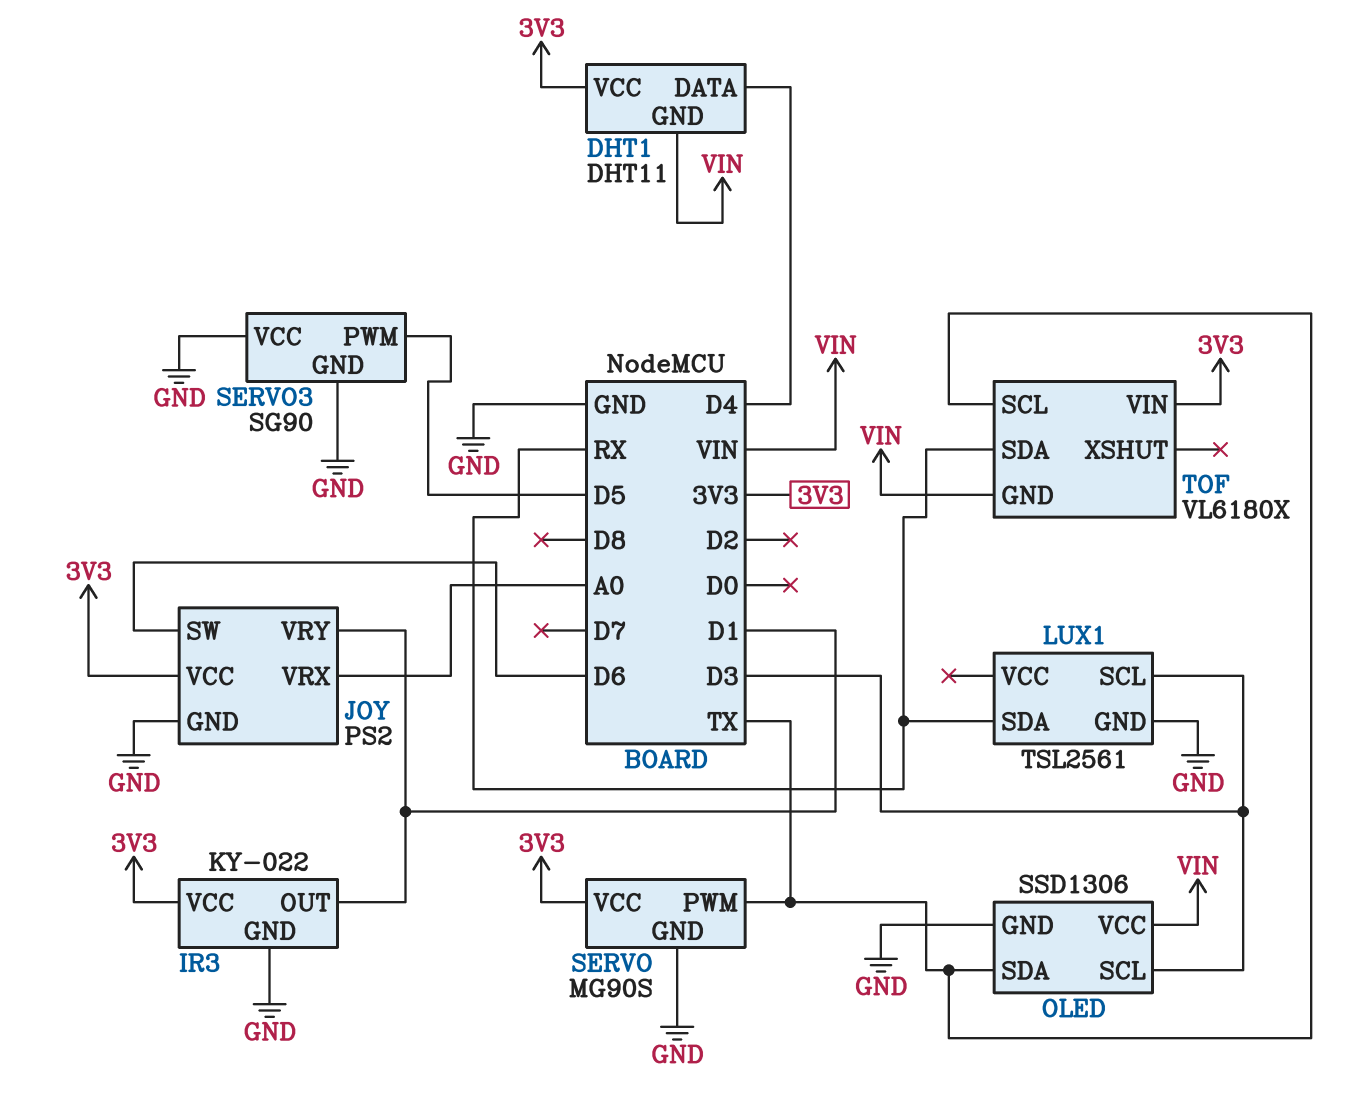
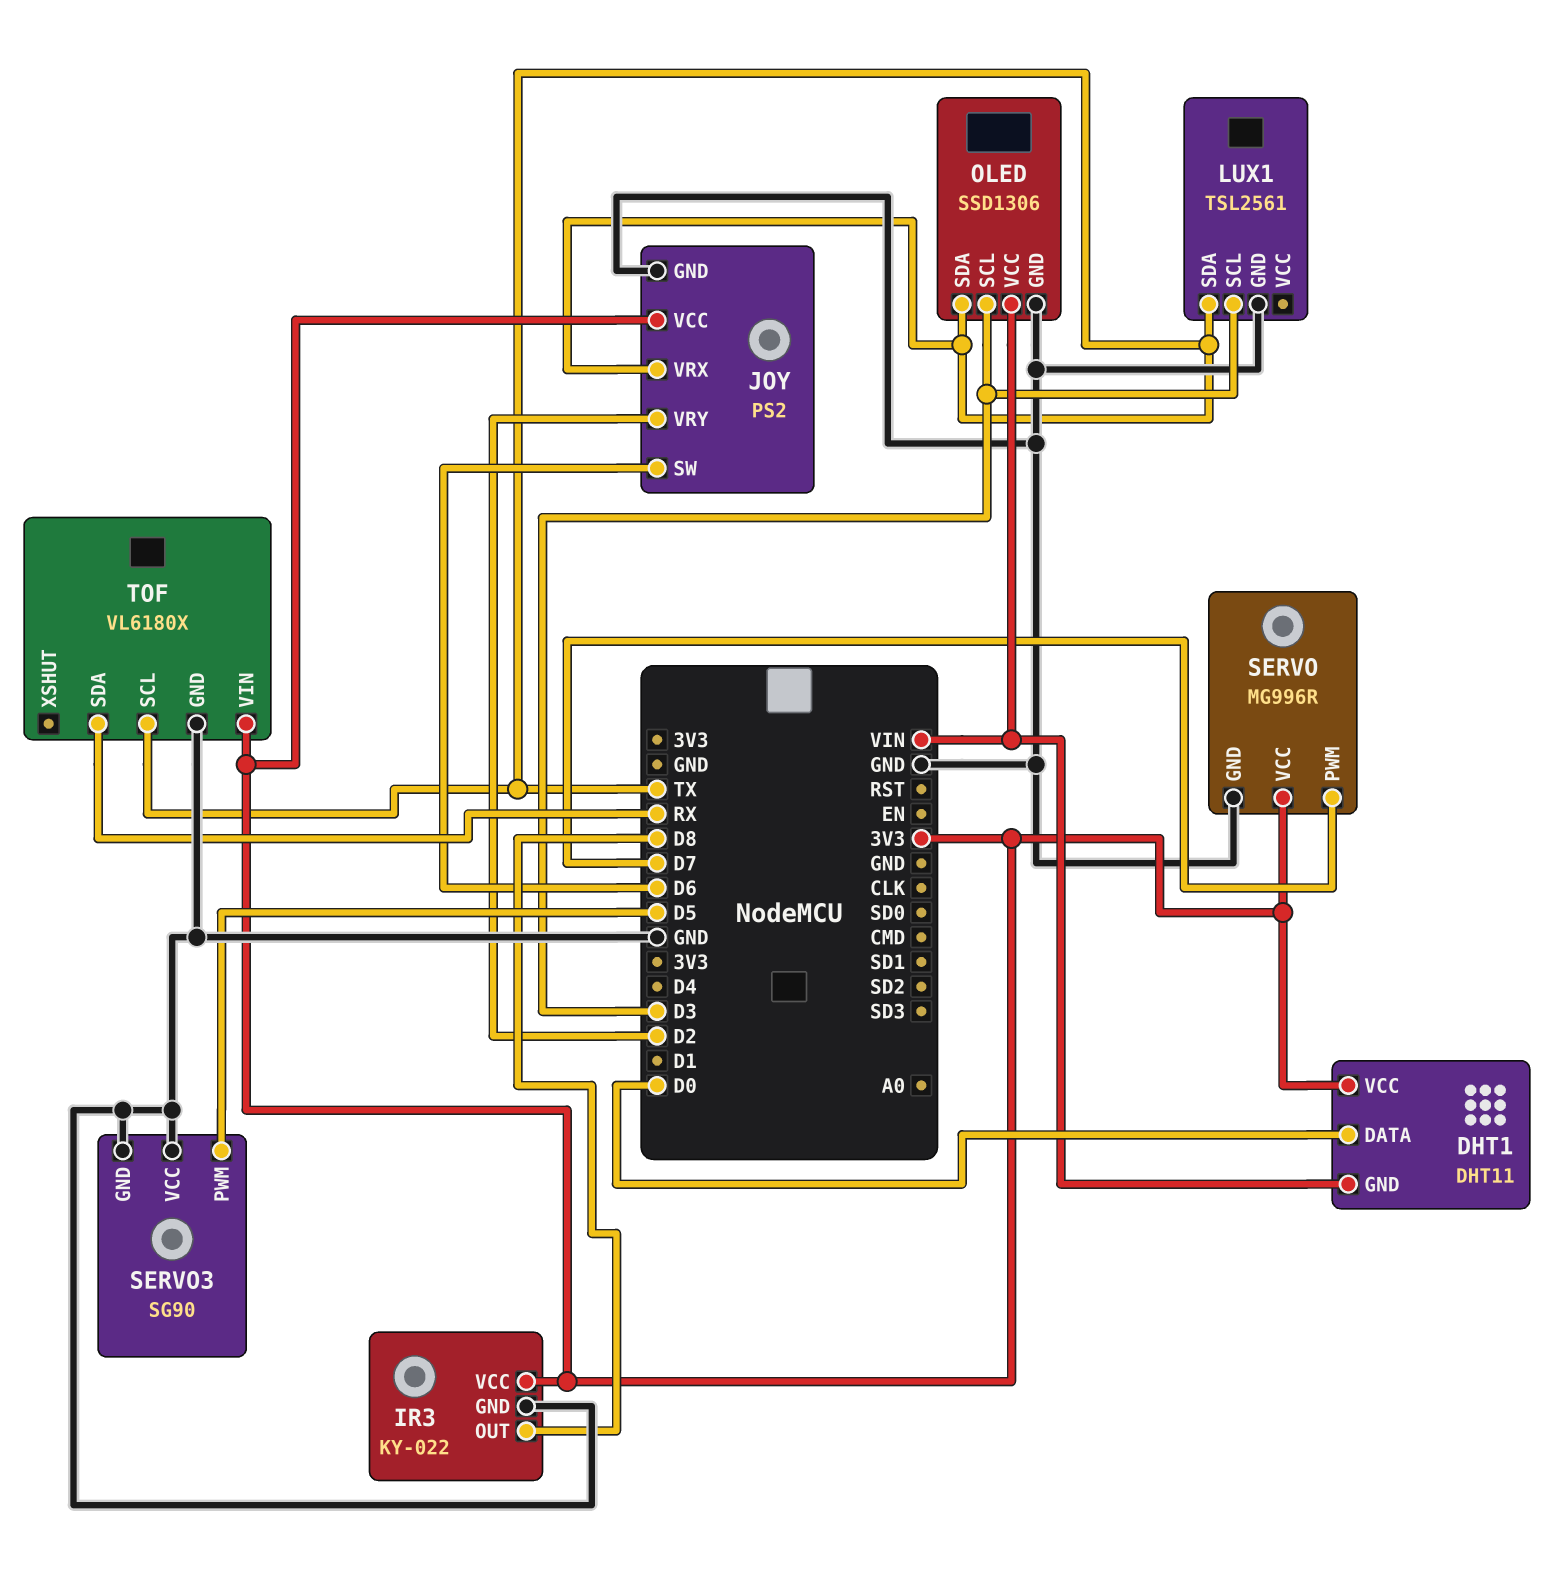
DHT1 pin DATA: D4 -> D0
IR3 pin OUT: D1 -> D8
JOY pin VRX: A0 -> TX
JOY pin VRY: D1 -> D2
LUX1 pin SDA: RX -> TX
SERVO: MG90S -> MG996R
SERVO pin PWM: TX -> D7
TOF pin GND: VIN -> GND

